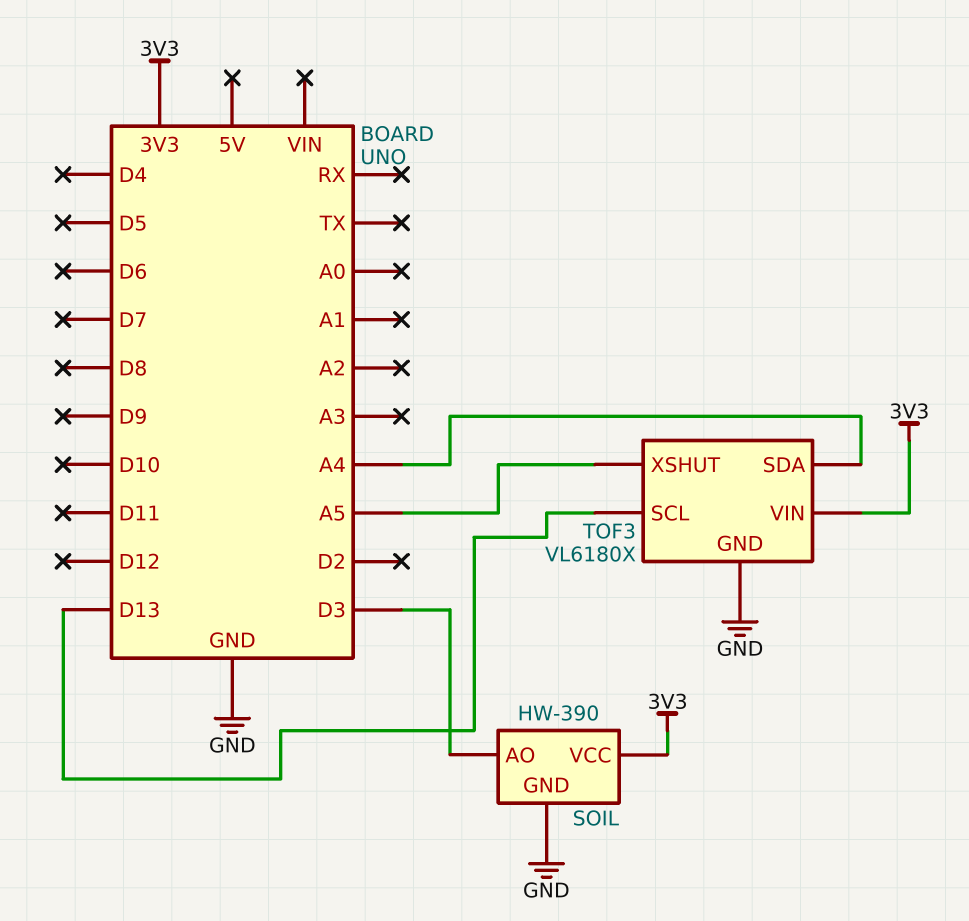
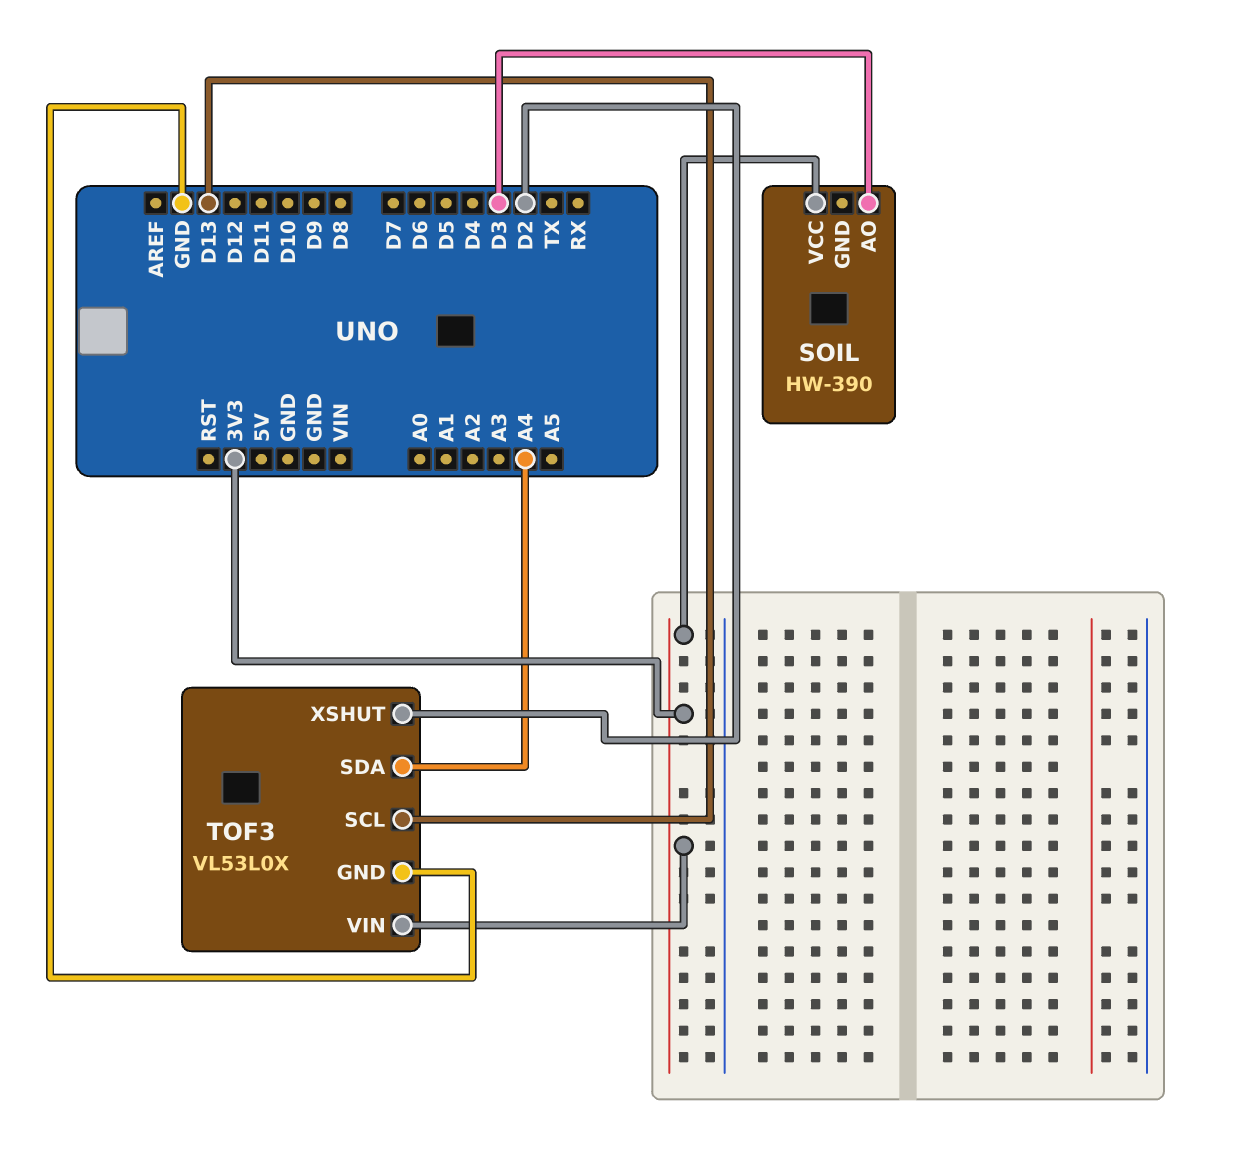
SOIL pin GND: GND -> none
TOF3: VL6180X -> VL53L0X
TOF3 pin XSHUT: A5 -> D2

